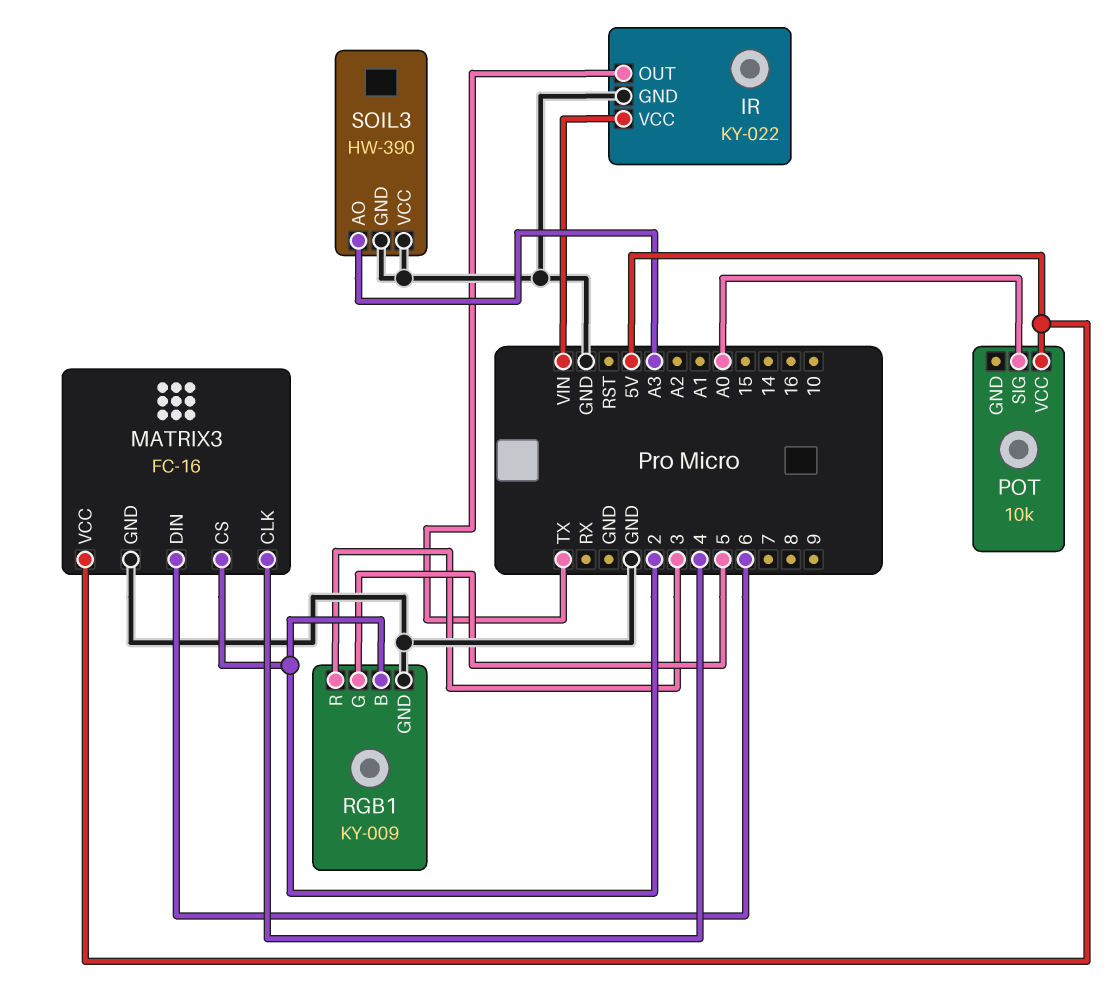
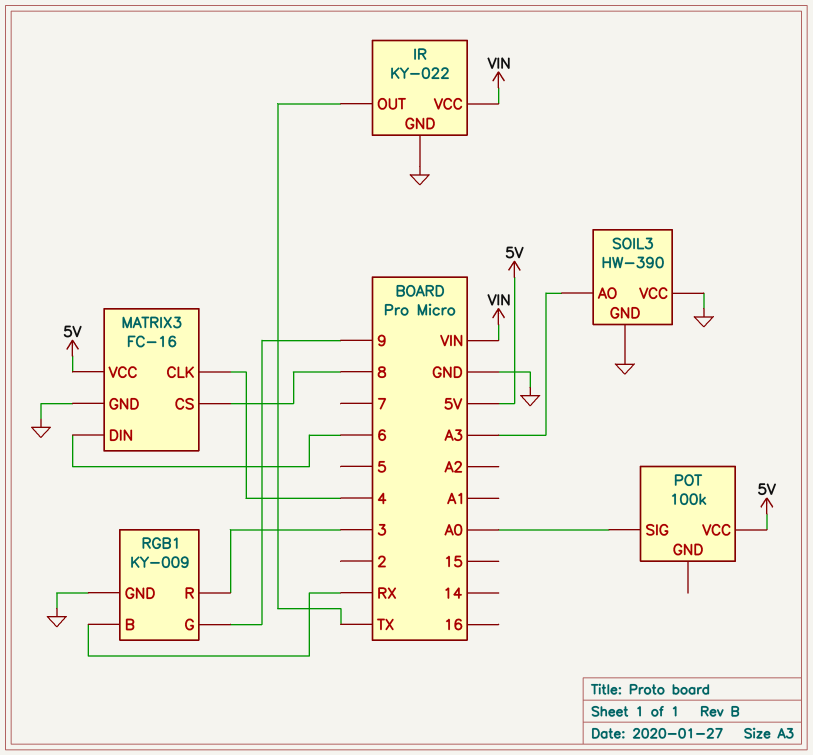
MATRIX3 pin CS: 2 -> 8
POT: 10k -> 100k
RGB1 pin B: 2 -> RX
RGB1 pin G: 5 -> 9

